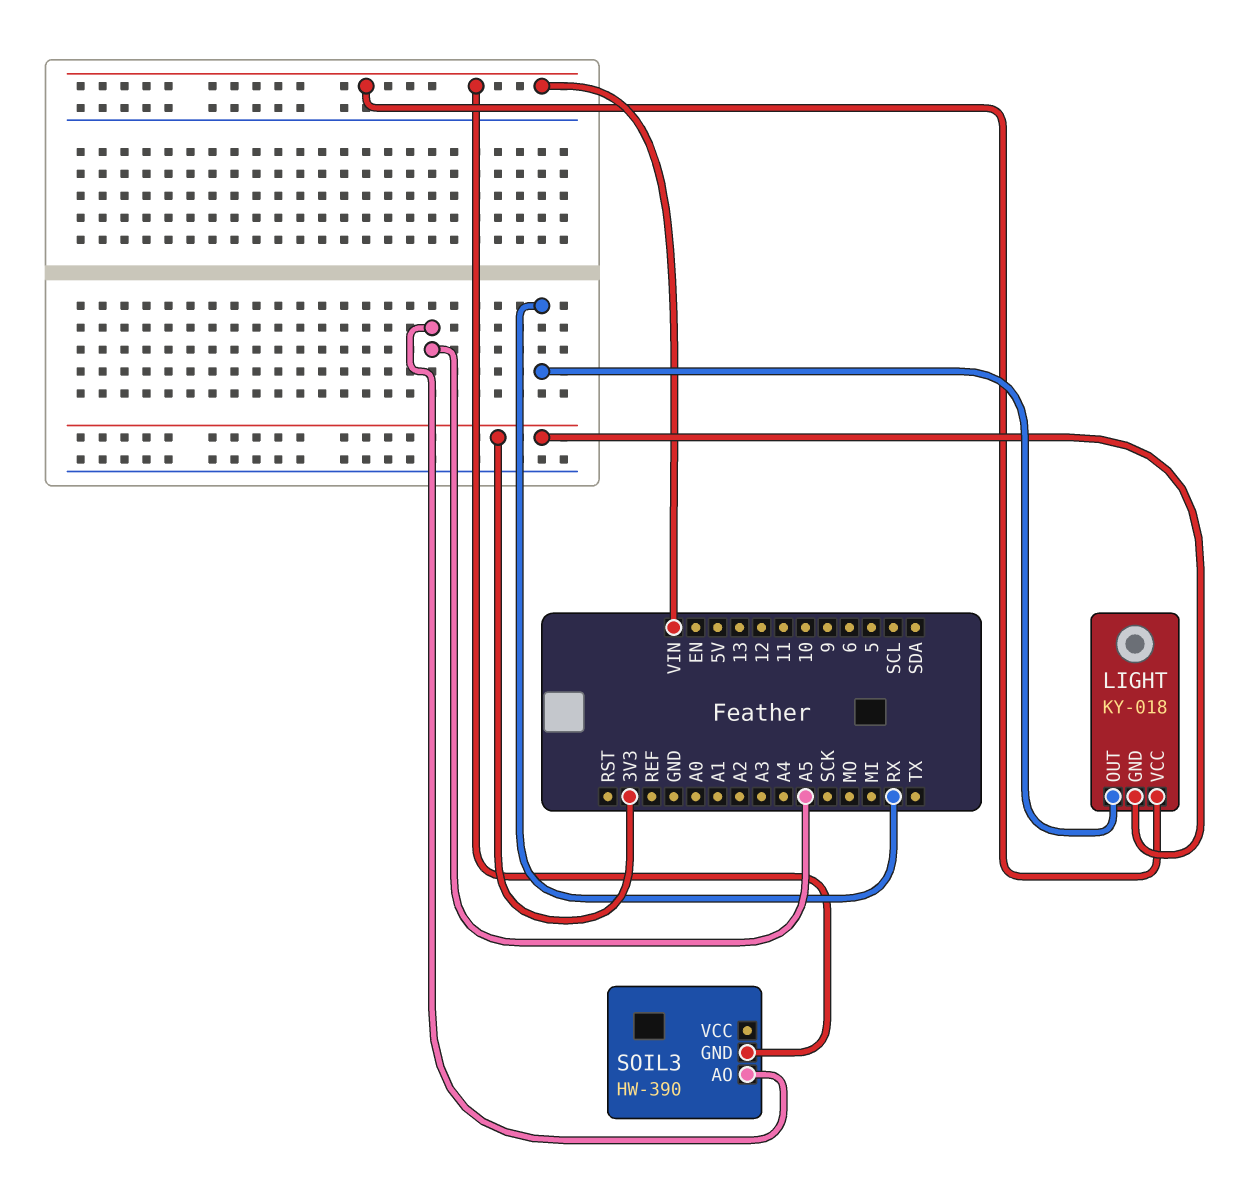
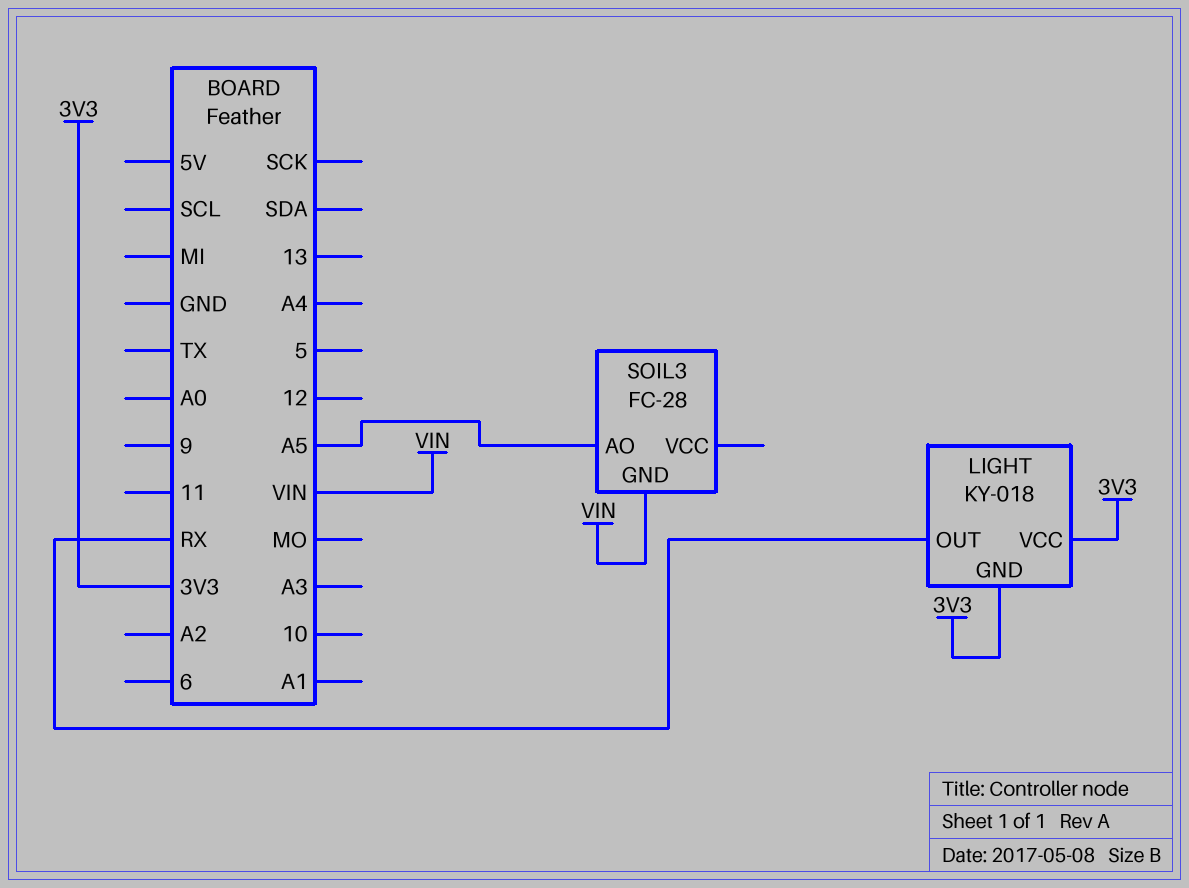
LIGHT pin VCC: VIN -> 3V3
SOIL3: HW-390 -> FC-28

